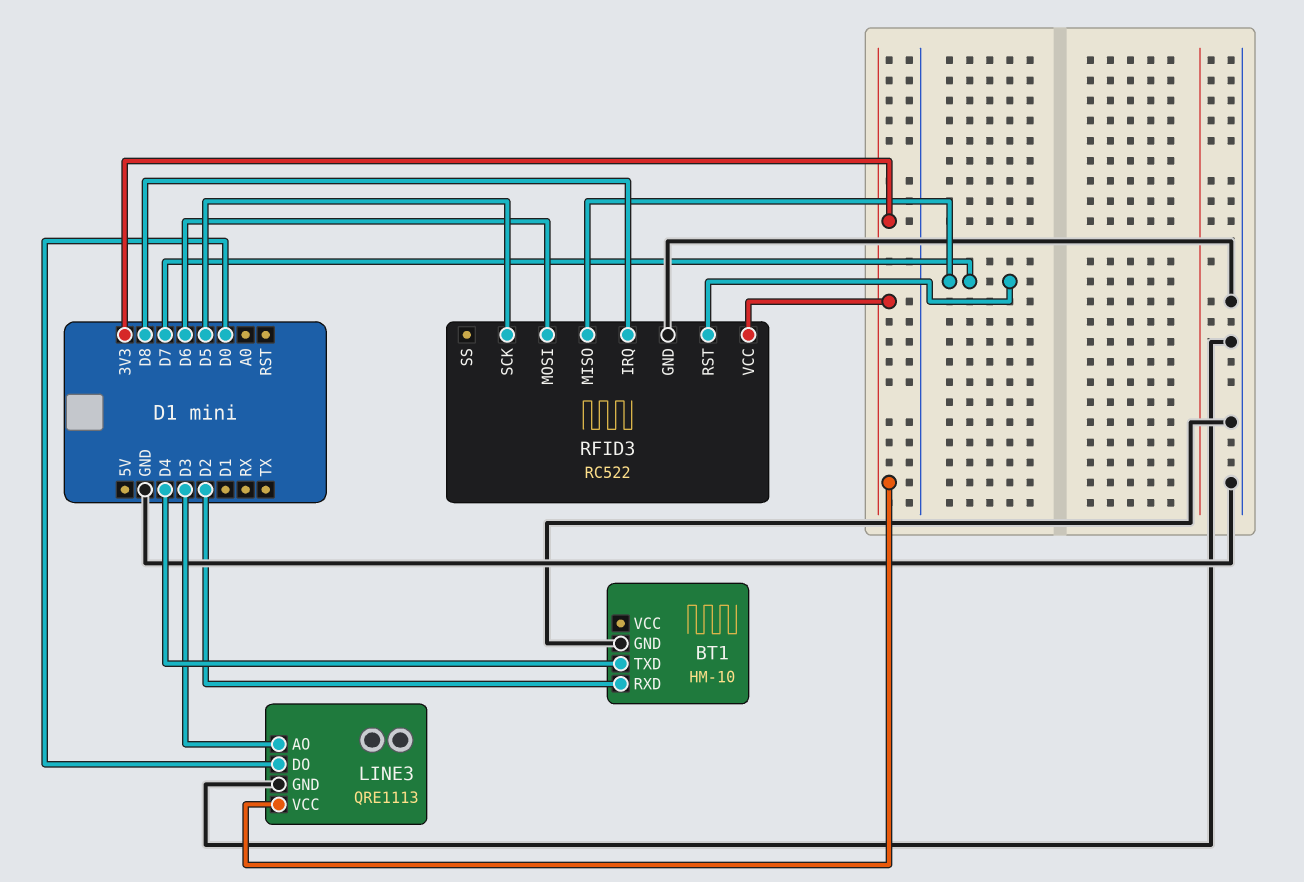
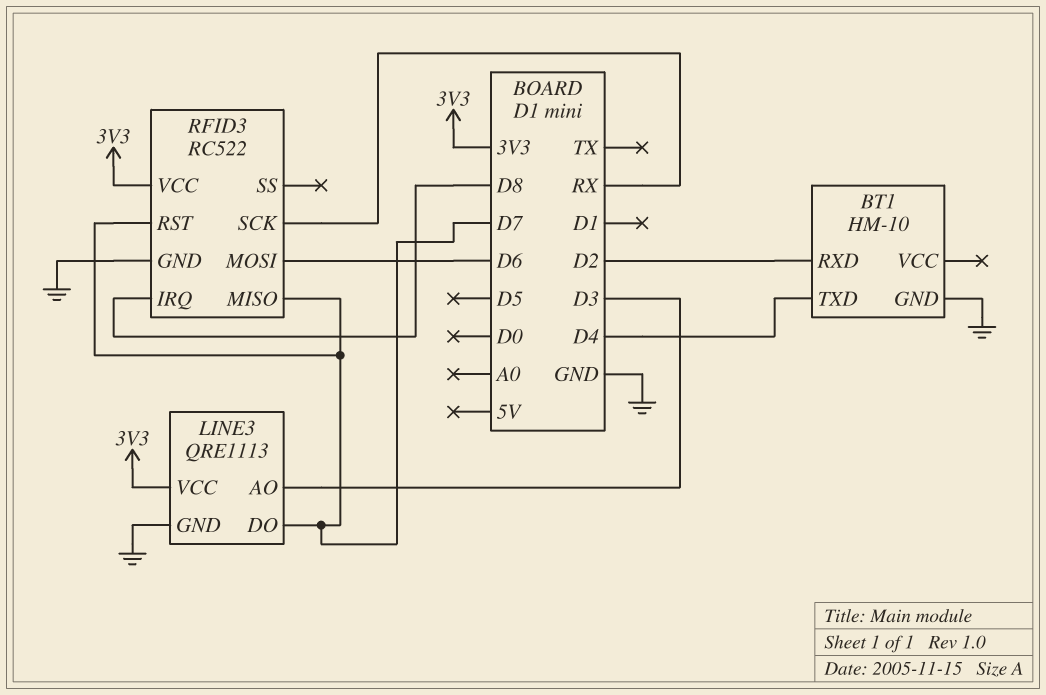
LINE3 pin DO: D0 -> D7
RFID3 pin SCK: D5 -> RX

